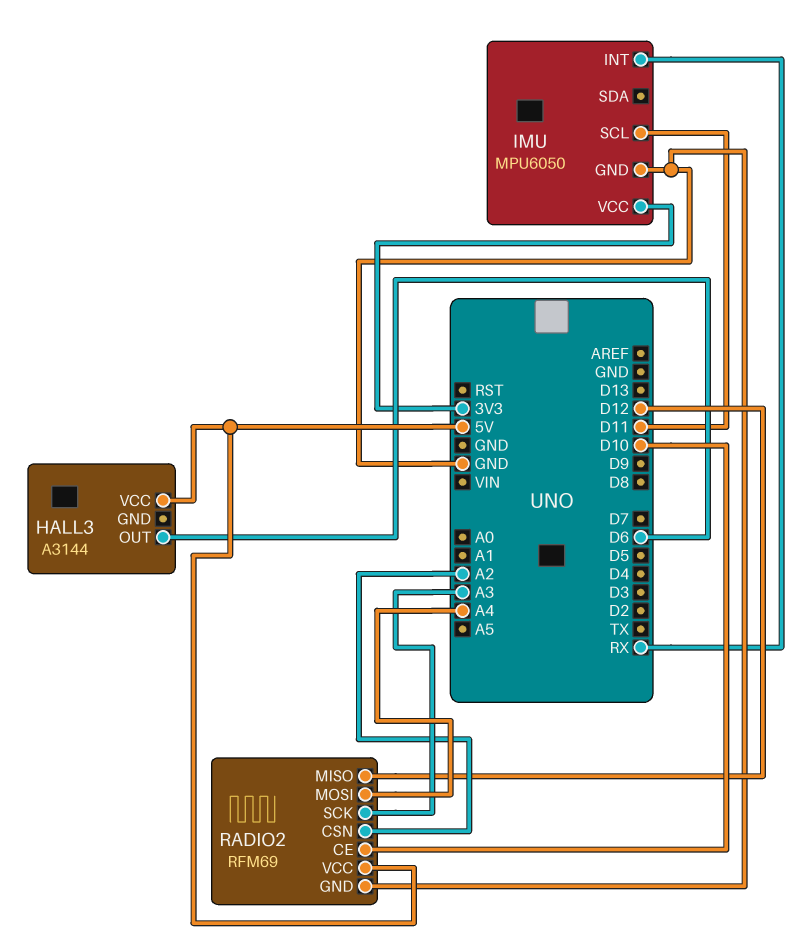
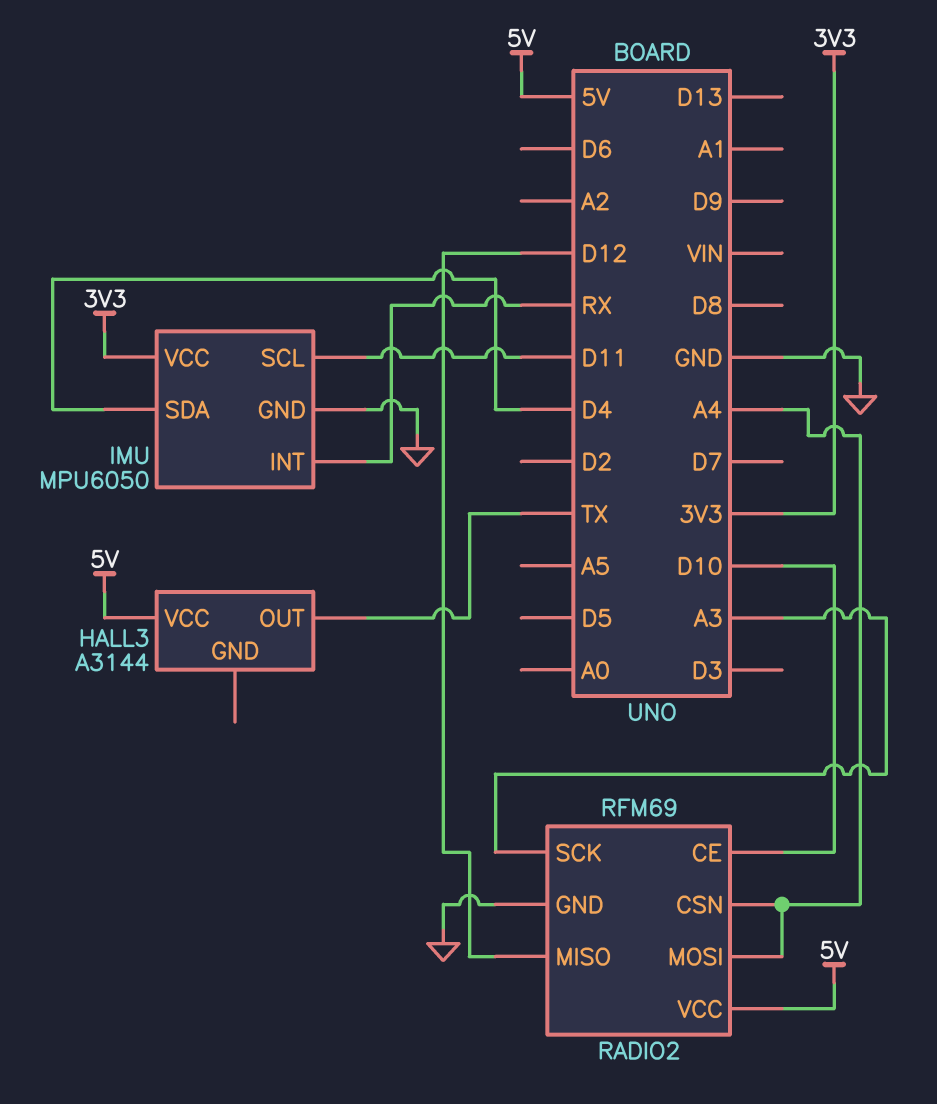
HALL3 pin OUT: D6 -> TX
IMU pin SDA: none -> D4
RADIO2 pin CSN: A2 -> A4

